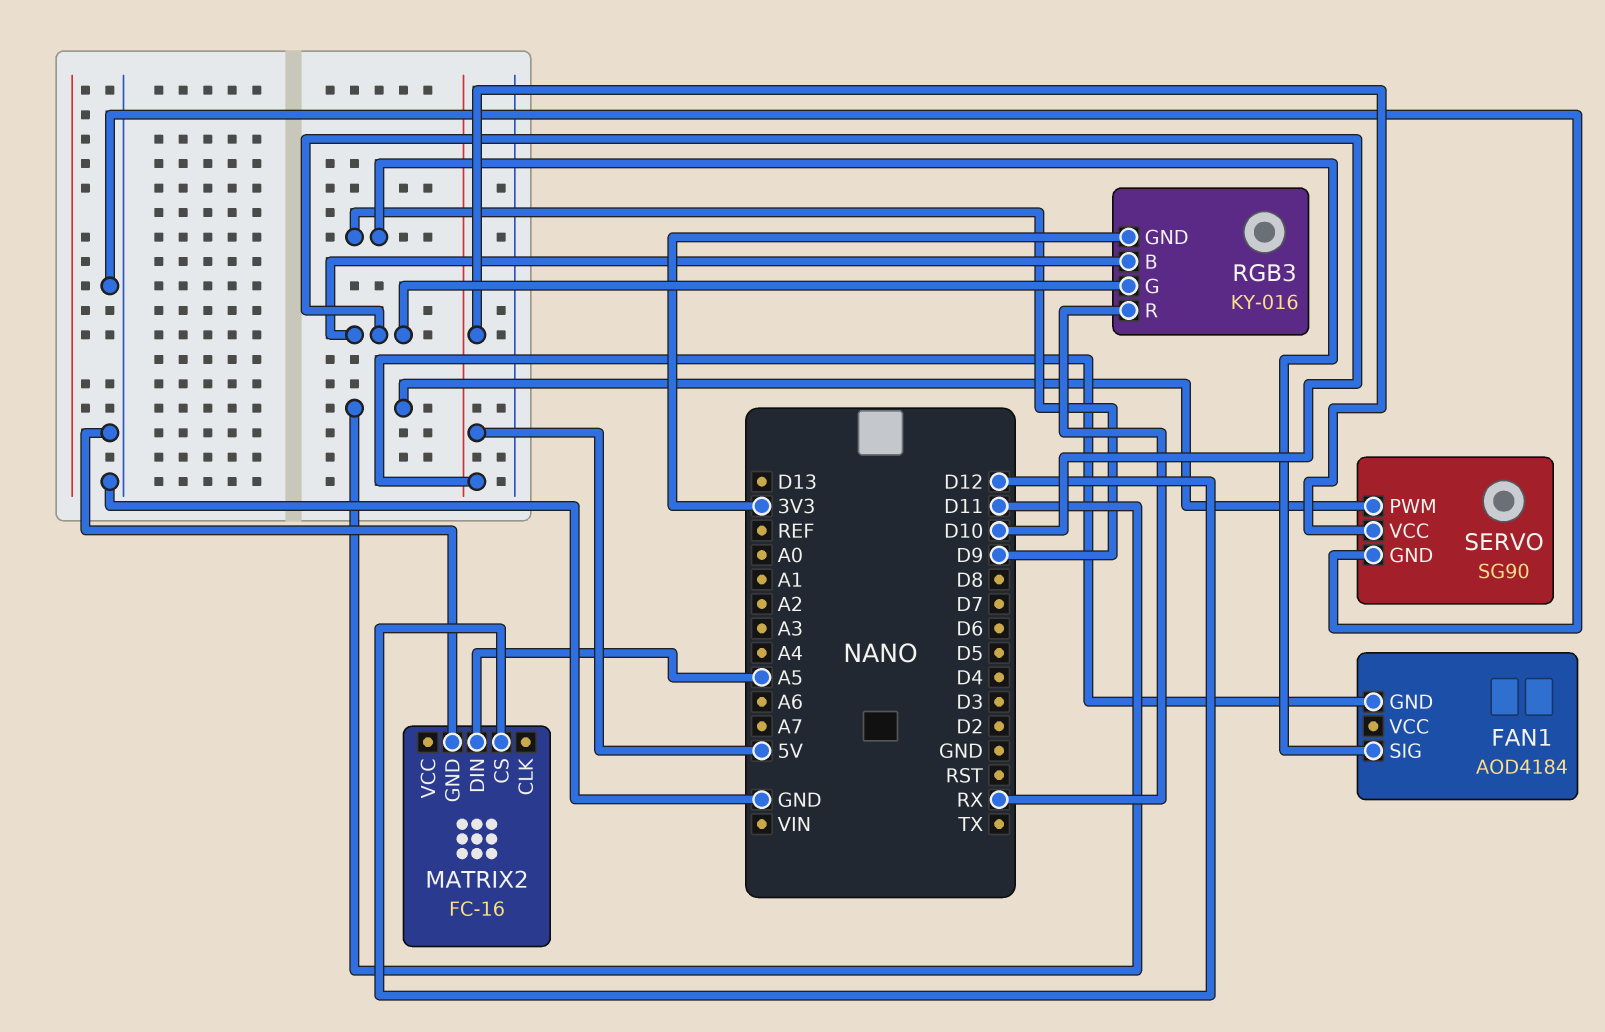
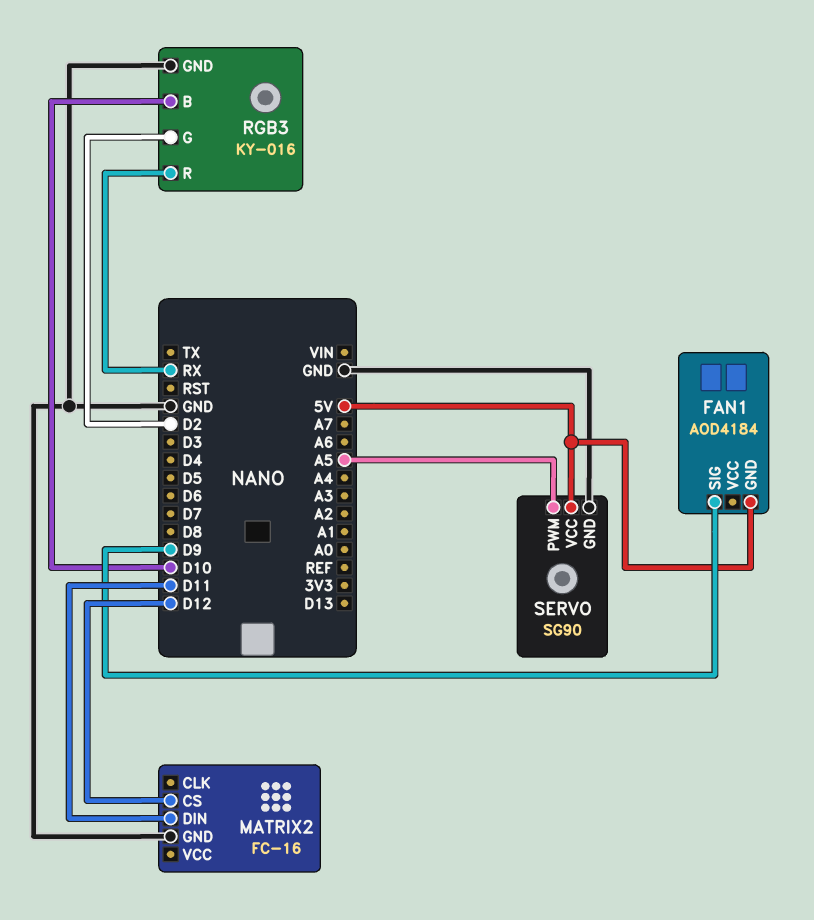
MATRIX2 pin DIN: A5 -> D11
RGB3 pin G: D10 -> D2
RGB3 pin GND: 3V3 -> GND
SERVO pin PWM: D11 -> A5

